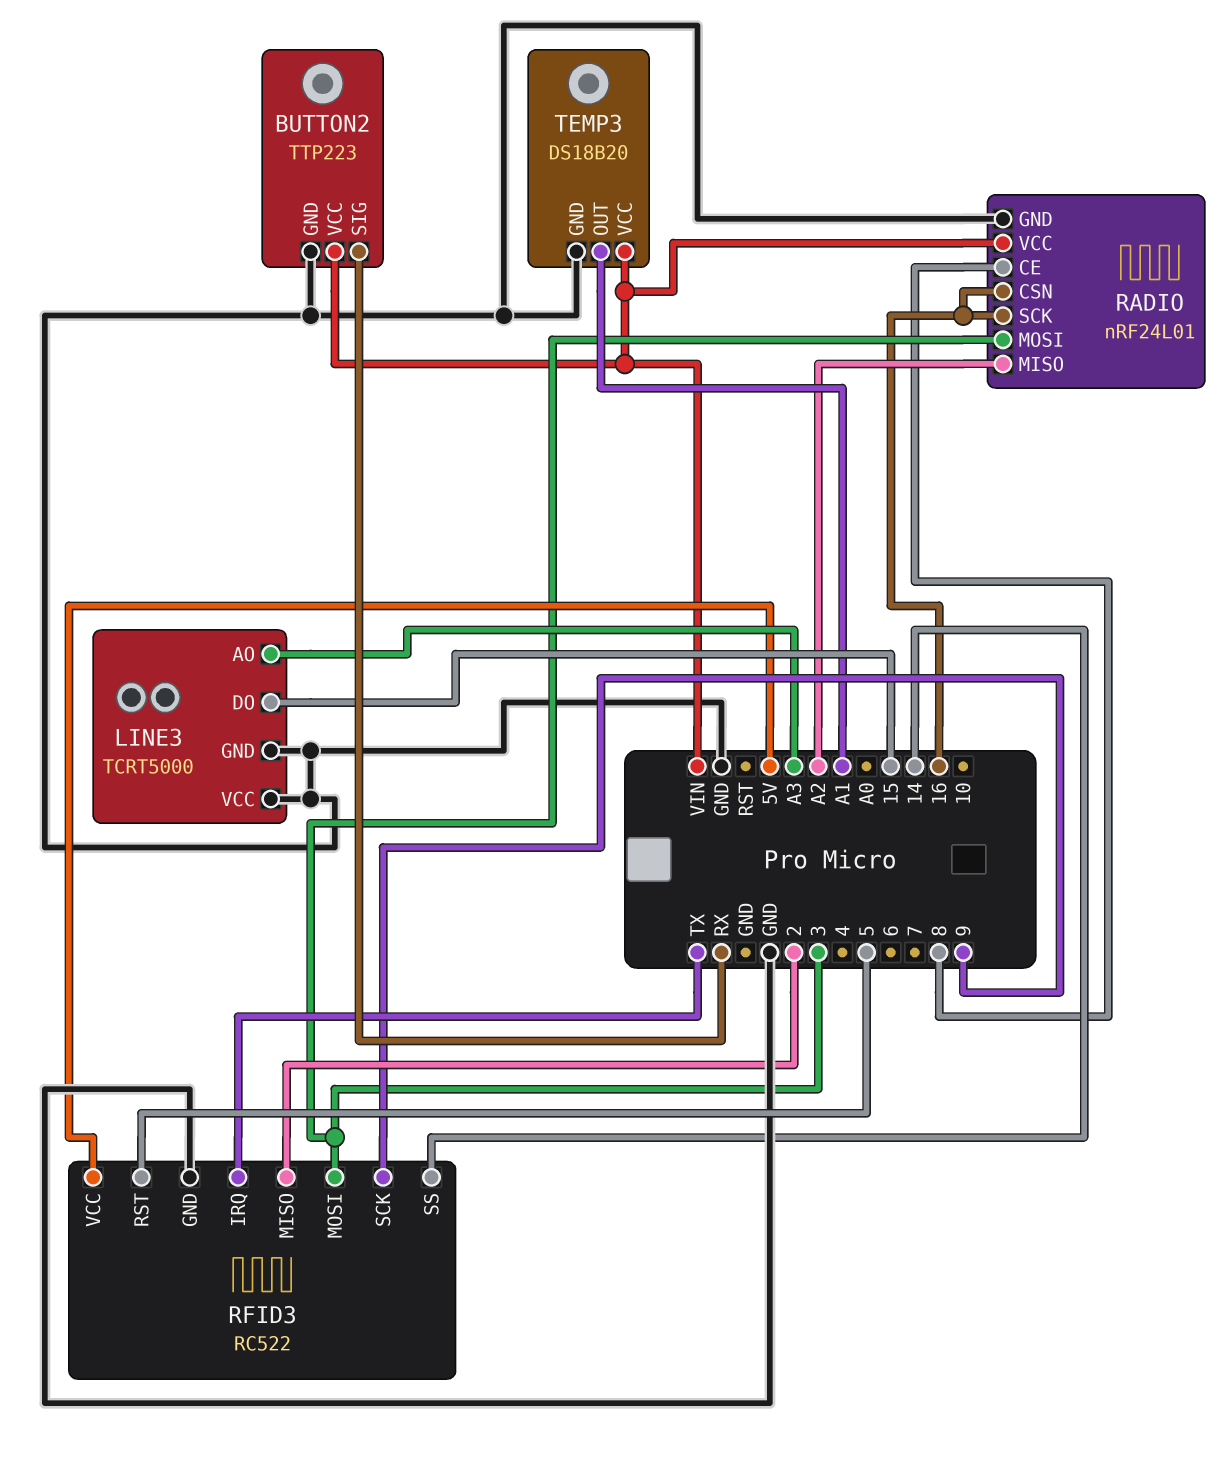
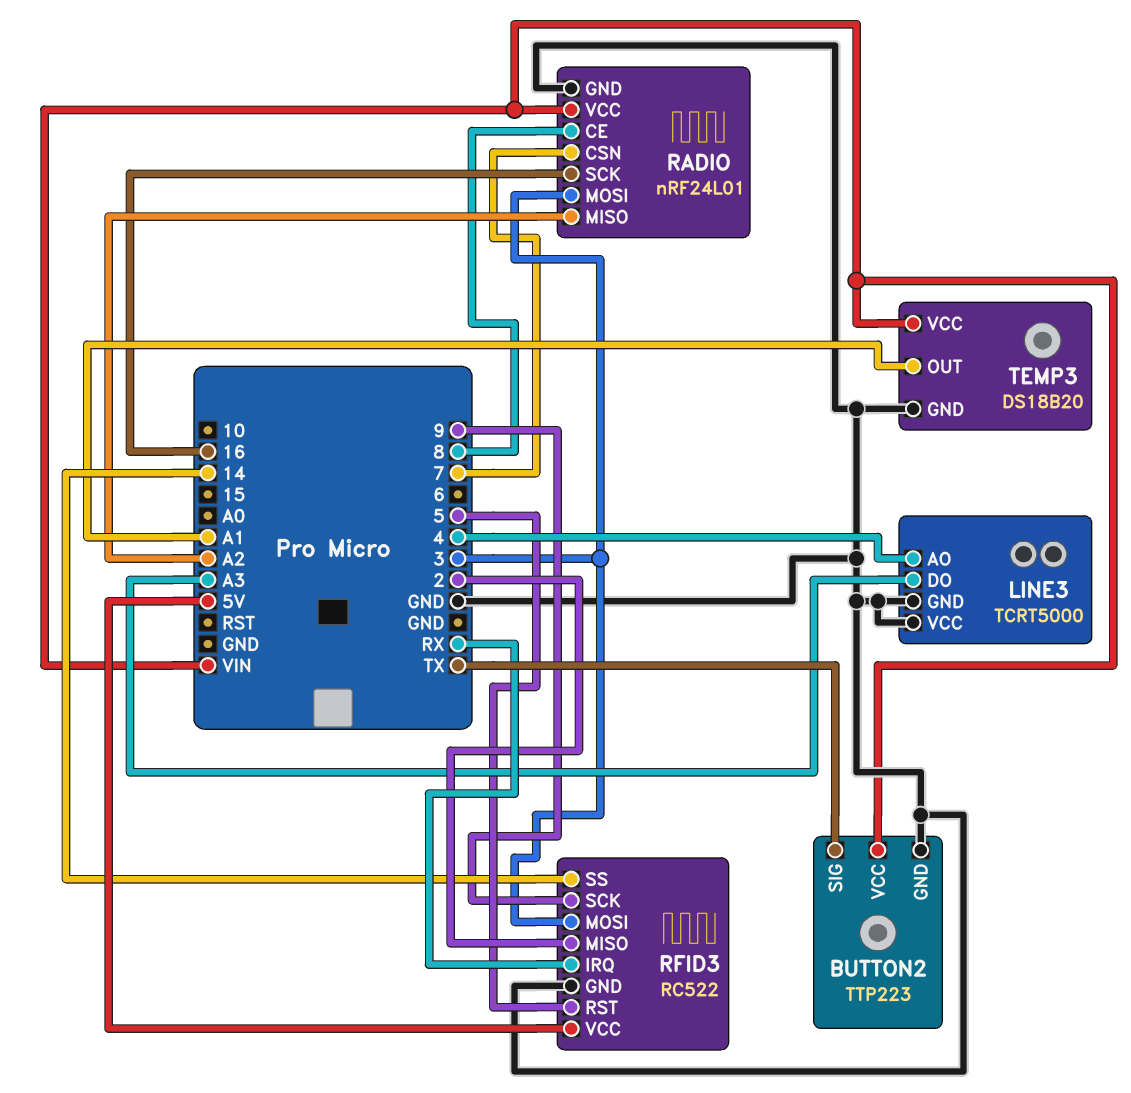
BUTTON2 pin SIG: RX -> TX
LINE3 pin AO: A3 -> 4
LINE3 pin DO: 15 -> A3
RADIO pin CSN: 16 -> 7
RFID3 pin IRQ: TX -> RX

